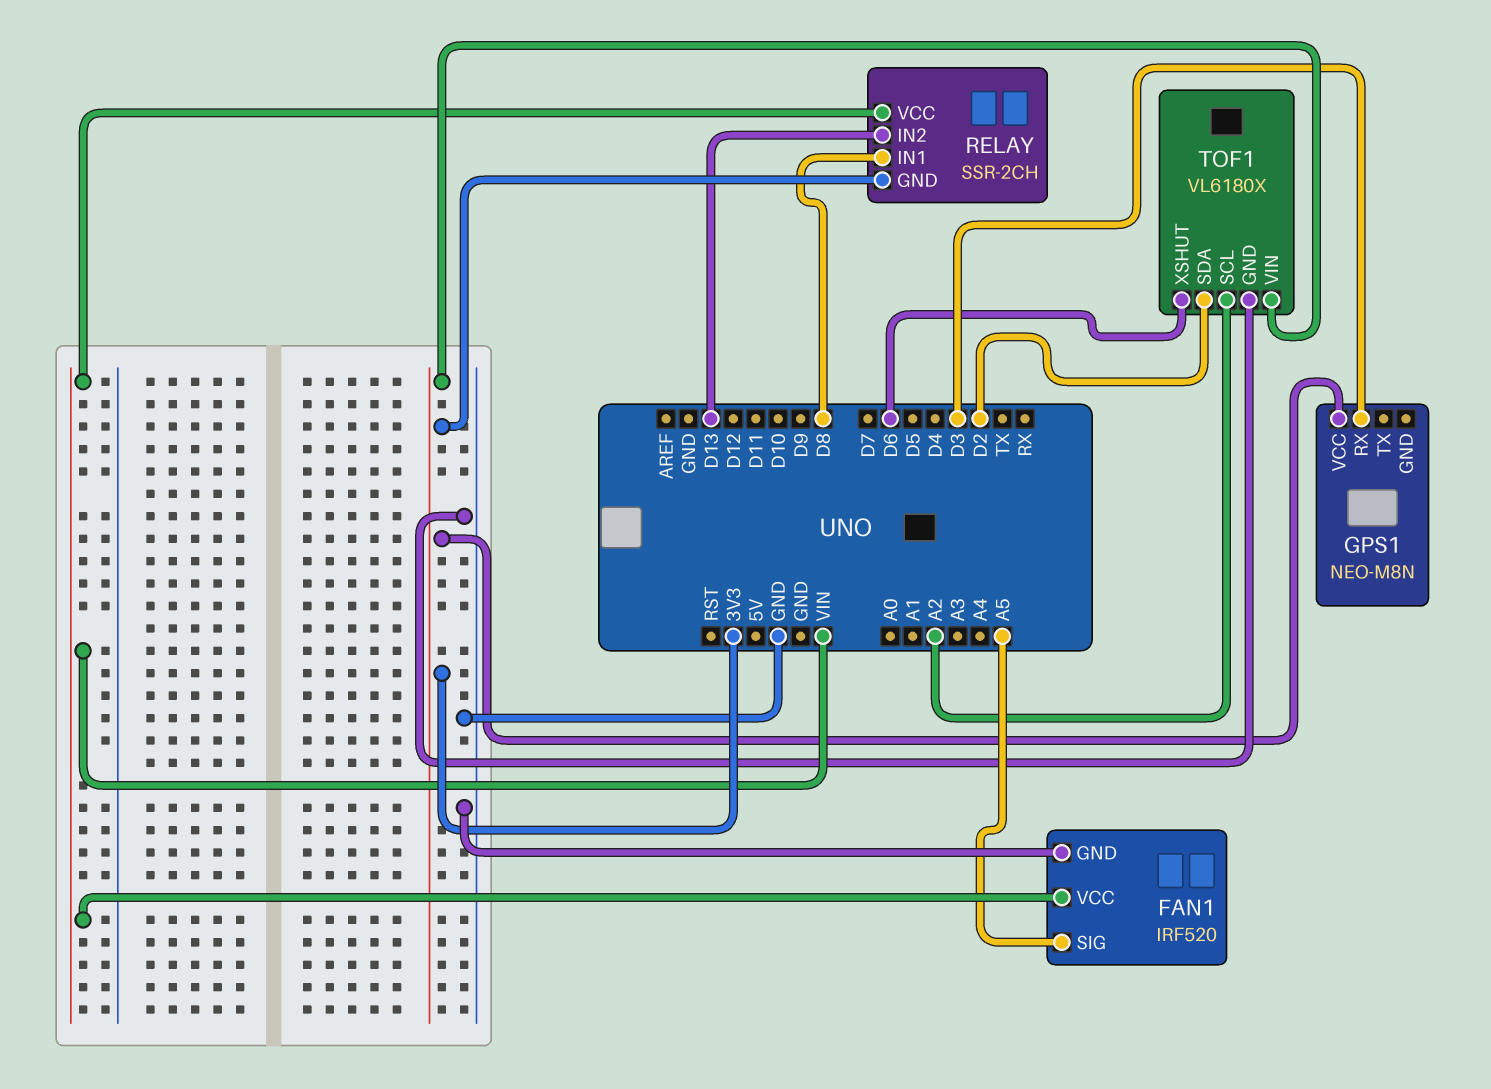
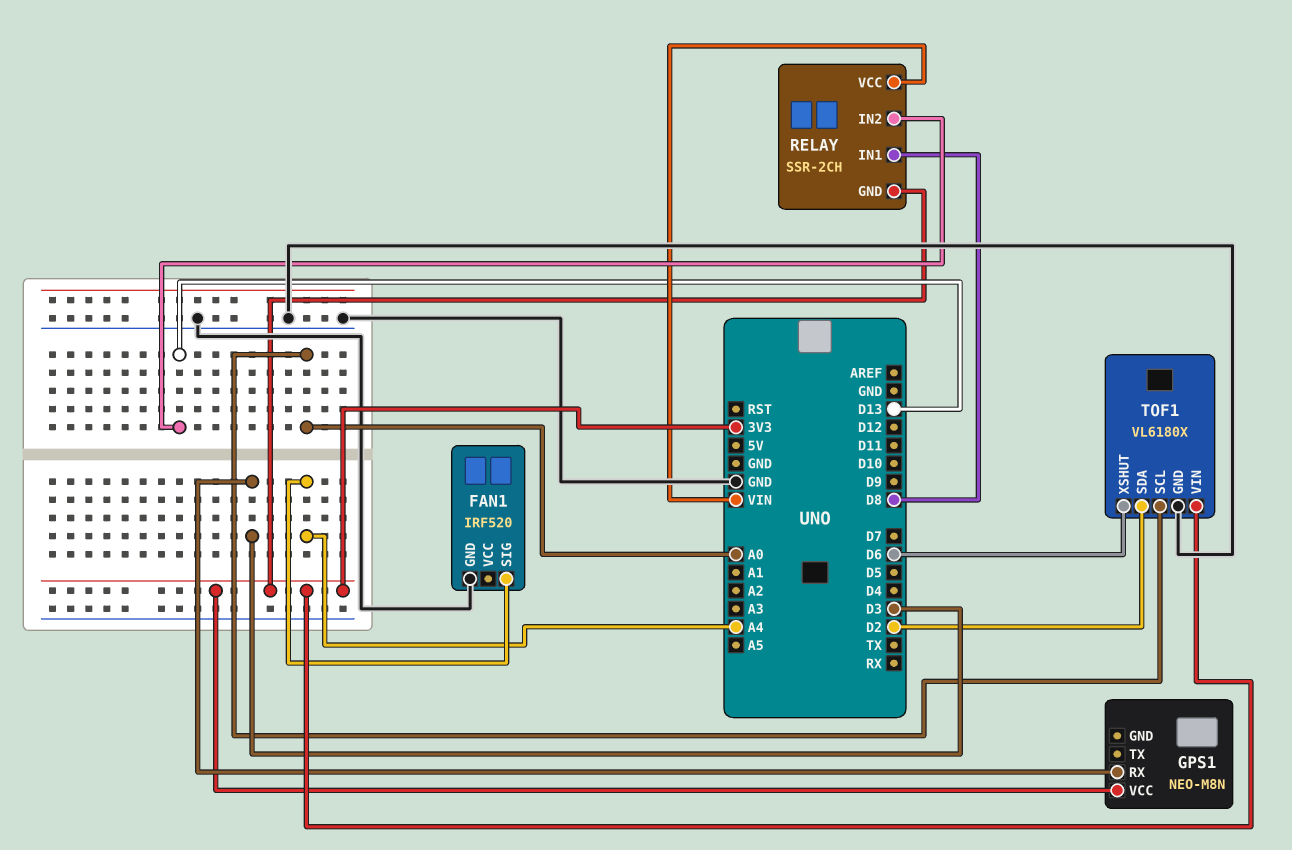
FAN1 pin SIG: A5 -> A4
FAN1 pin VCC: VIN -> none
TOF1 pin SCL: A2 -> A0

